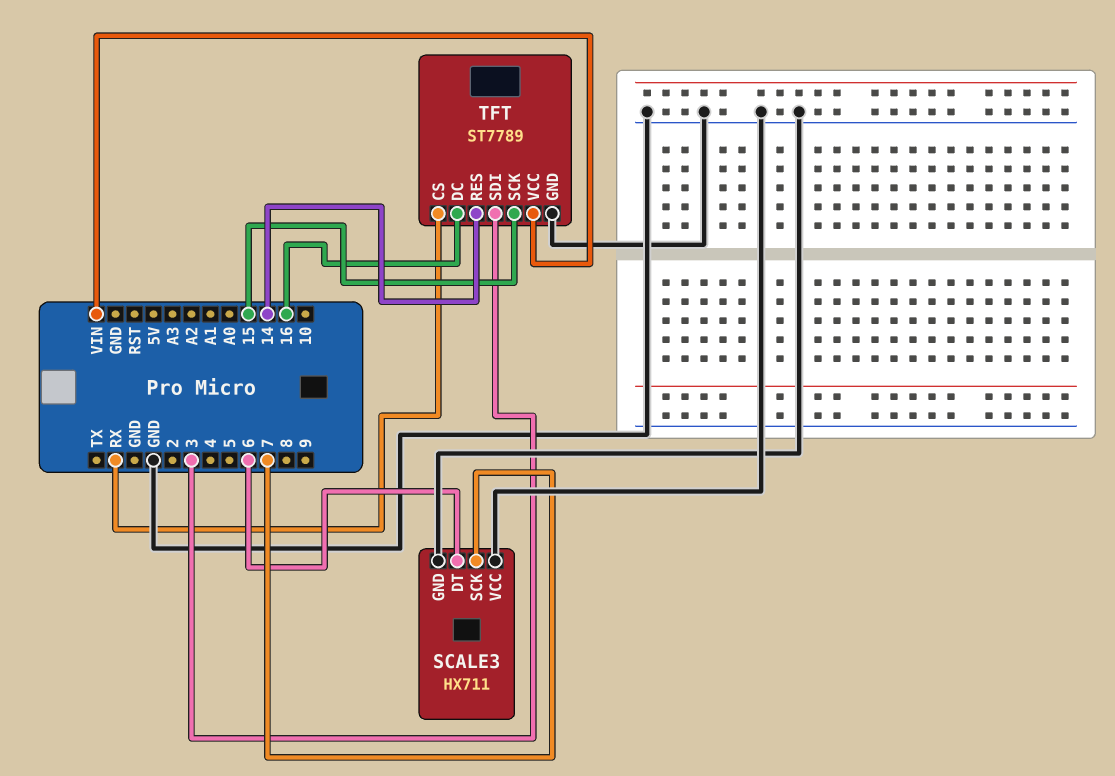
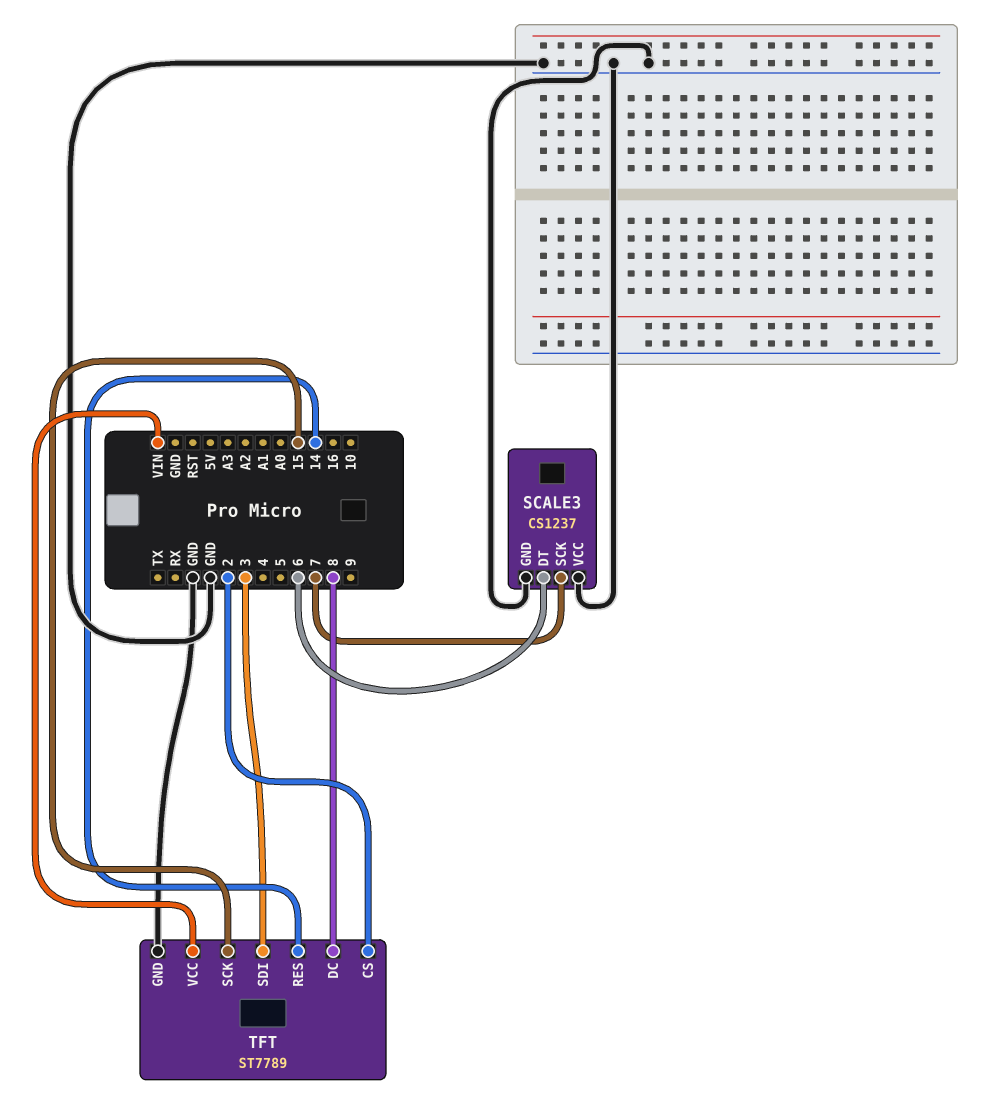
SCALE3: HX711 -> CS1237
TFT pin CS: RX -> 2
TFT pin DC: 16 -> 8

